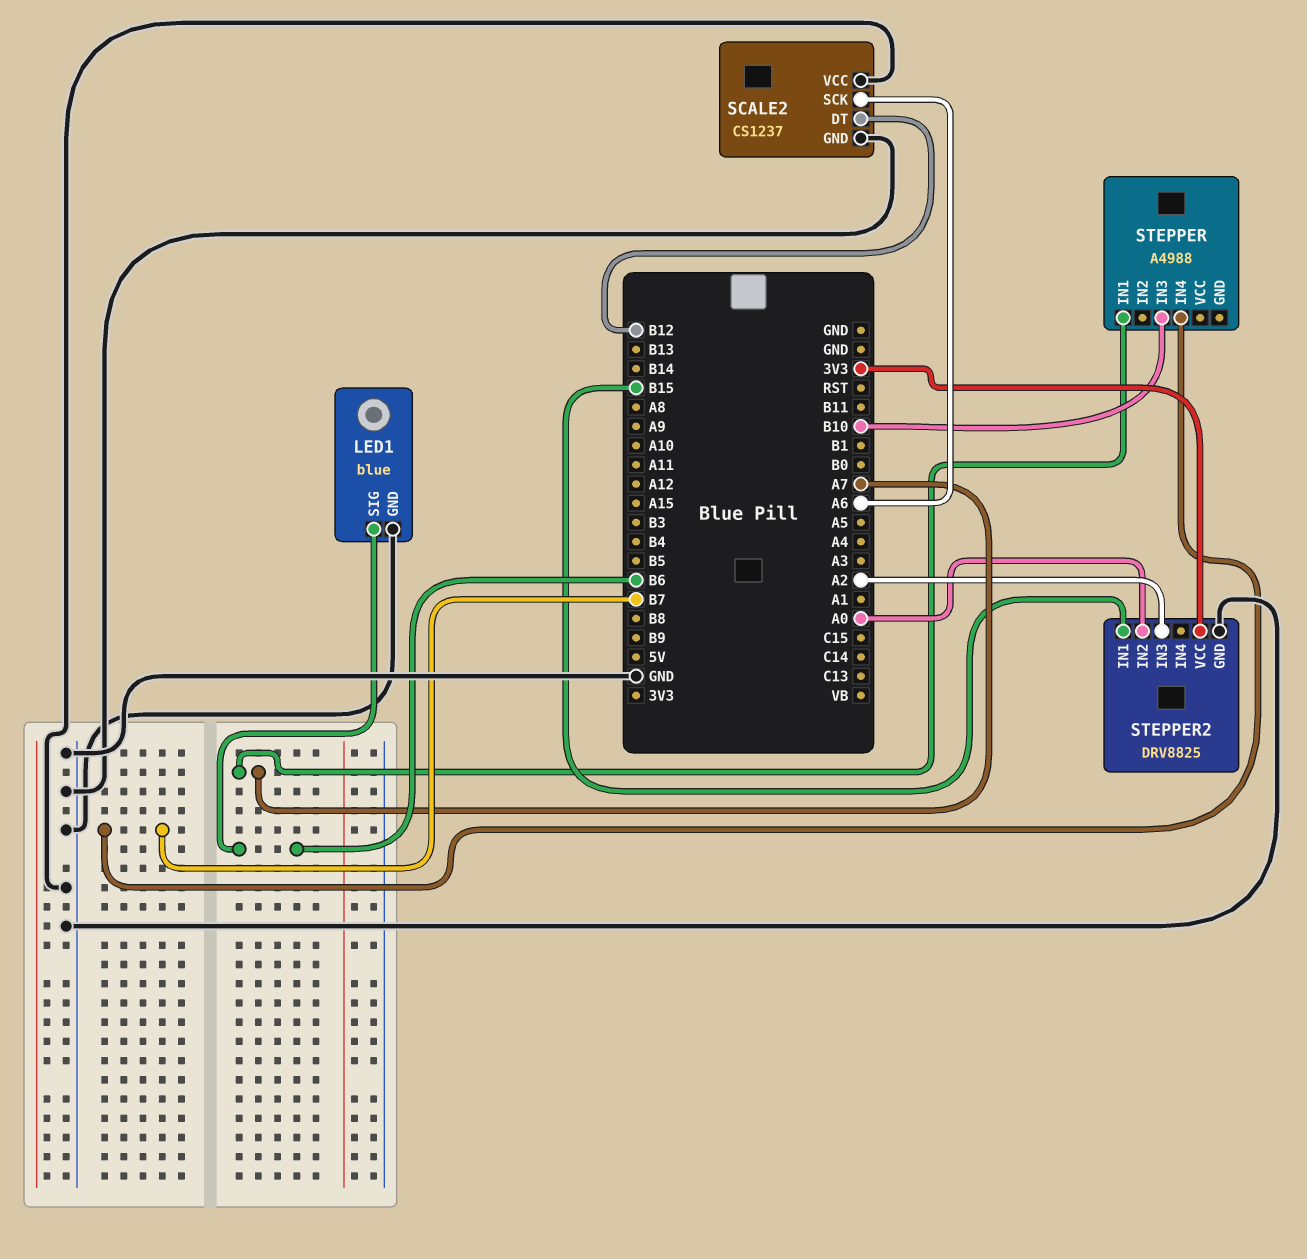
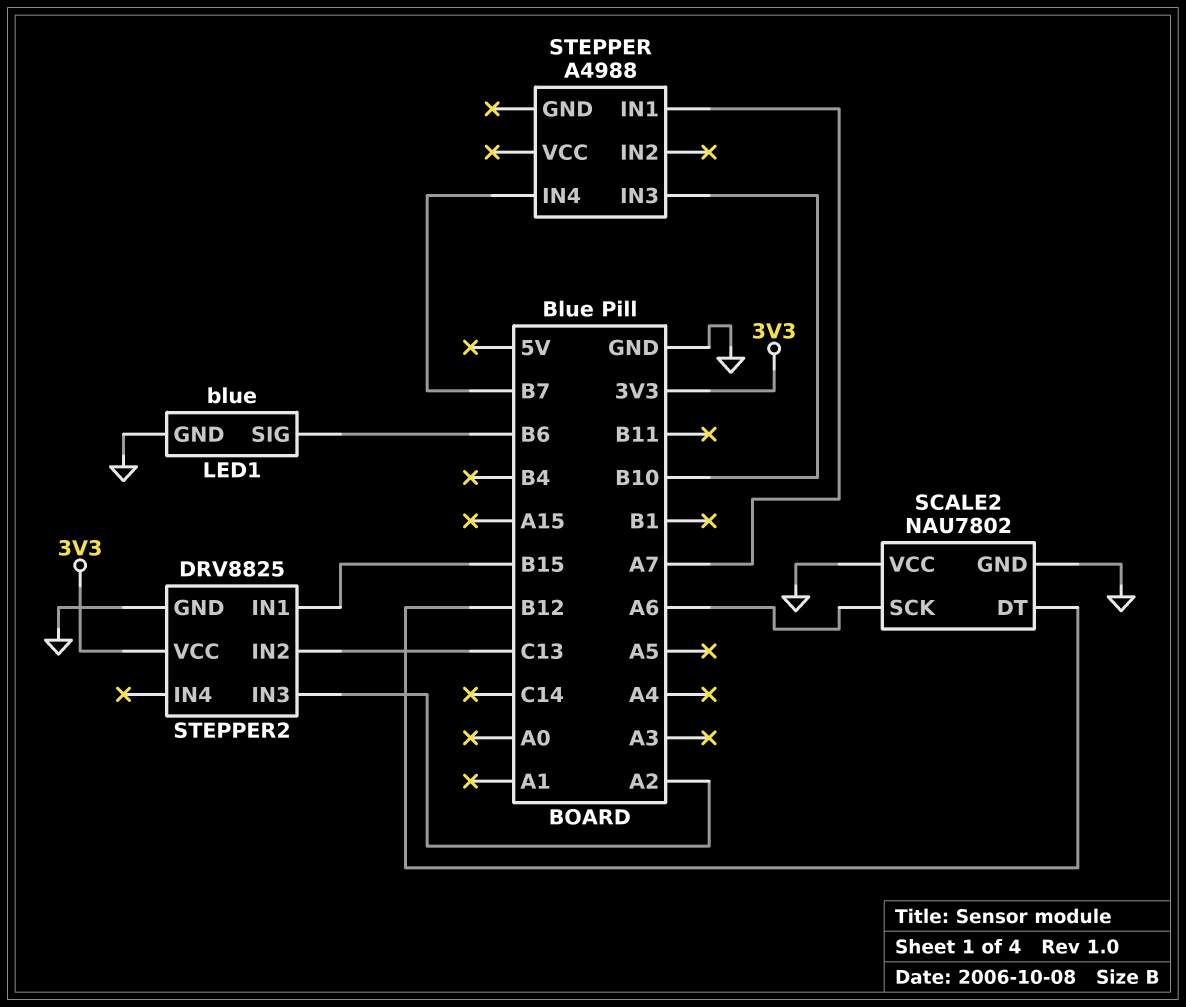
SCALE2: CS1237 -> NAU7802
STEPPER2 pin IN2: A0 -> C13

